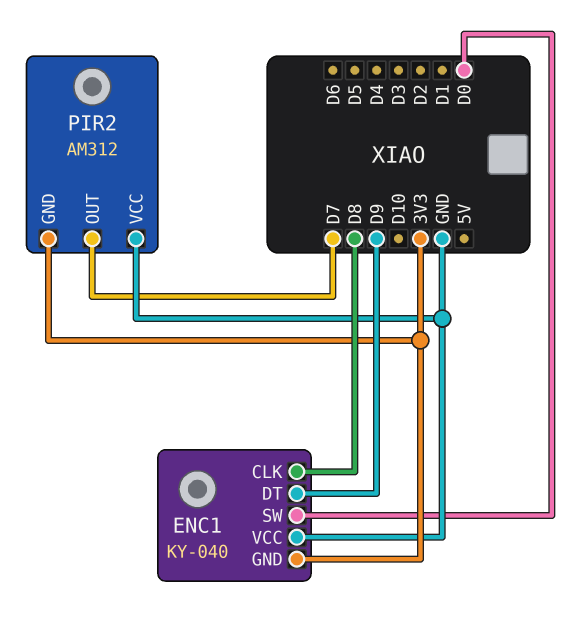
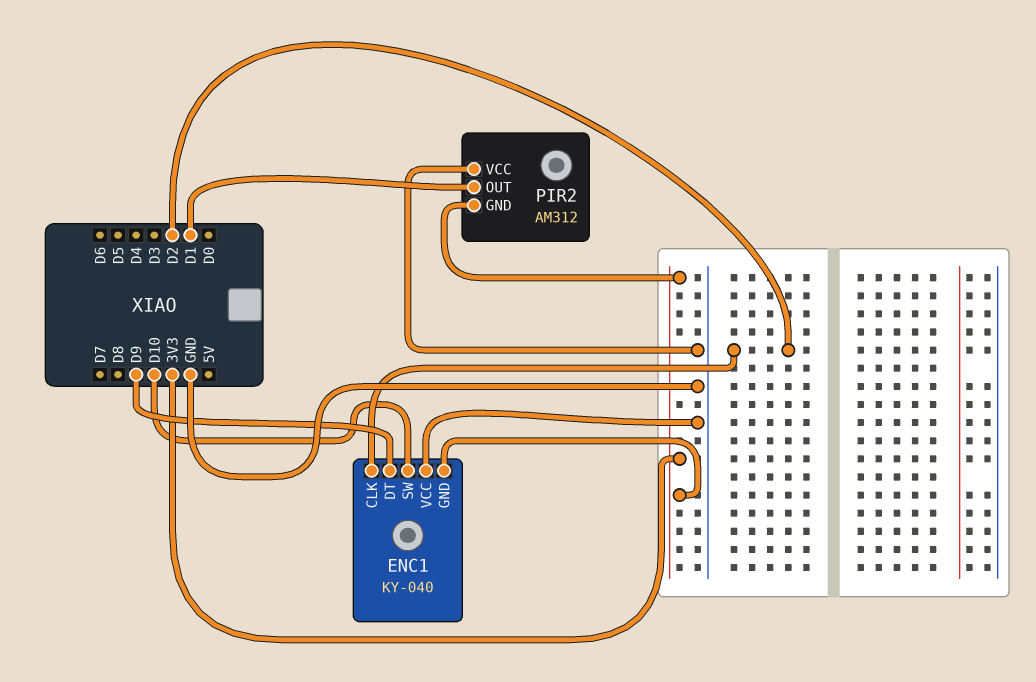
ENC1 pin CLK: D8 -> D2
ENC1 pin SW: D0 -> D10
PIR2 pin OUT: D7 -> D1

